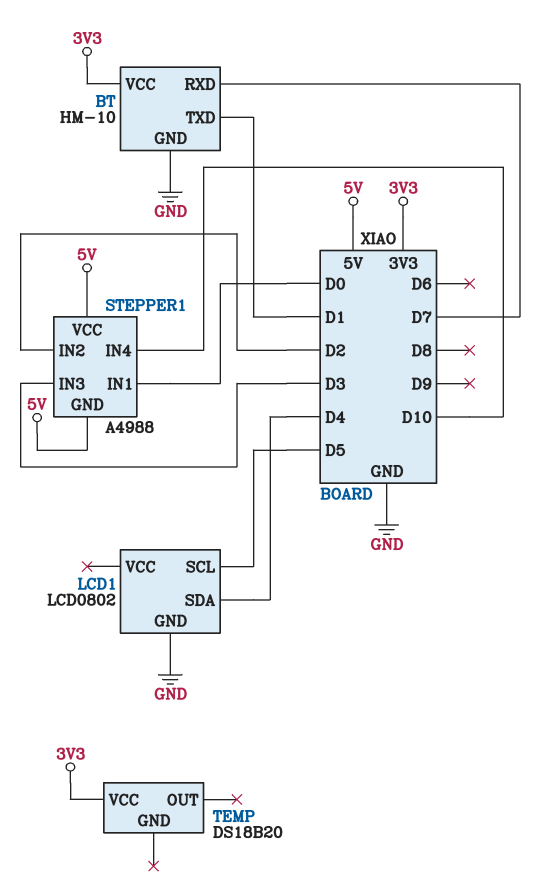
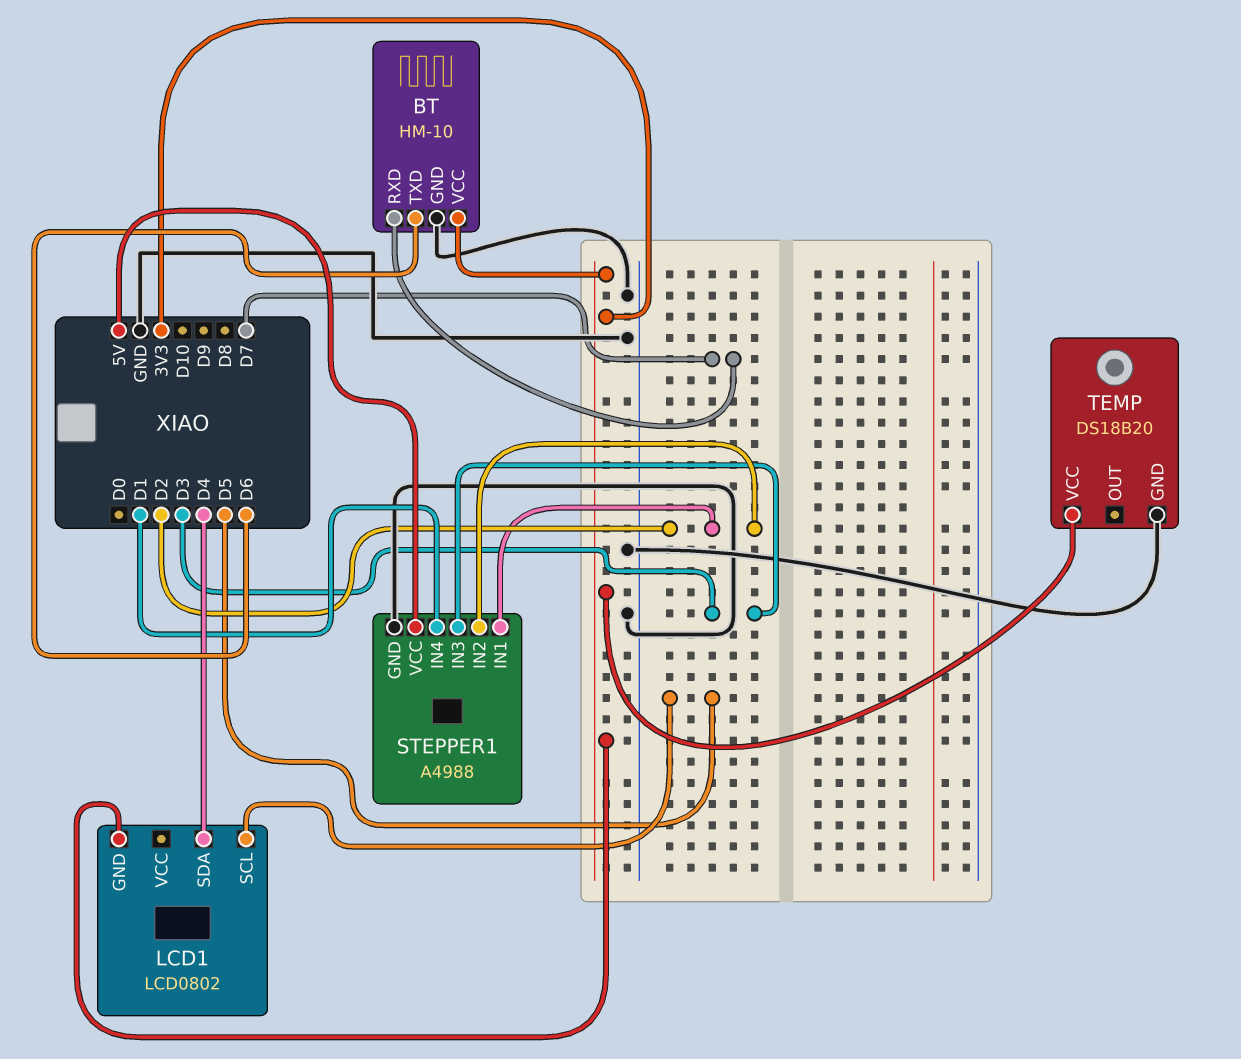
BT pin TXD: D1 -> D6
LCD1 pin GND: GND -> 3V3
STEPPER1 pin GND: 5V -> GND
STEPPER1 pin IN1: D0 -> D2
STEPPER1 pin IN4: D10 -> D1
TEMP pin GND: none -> GND

